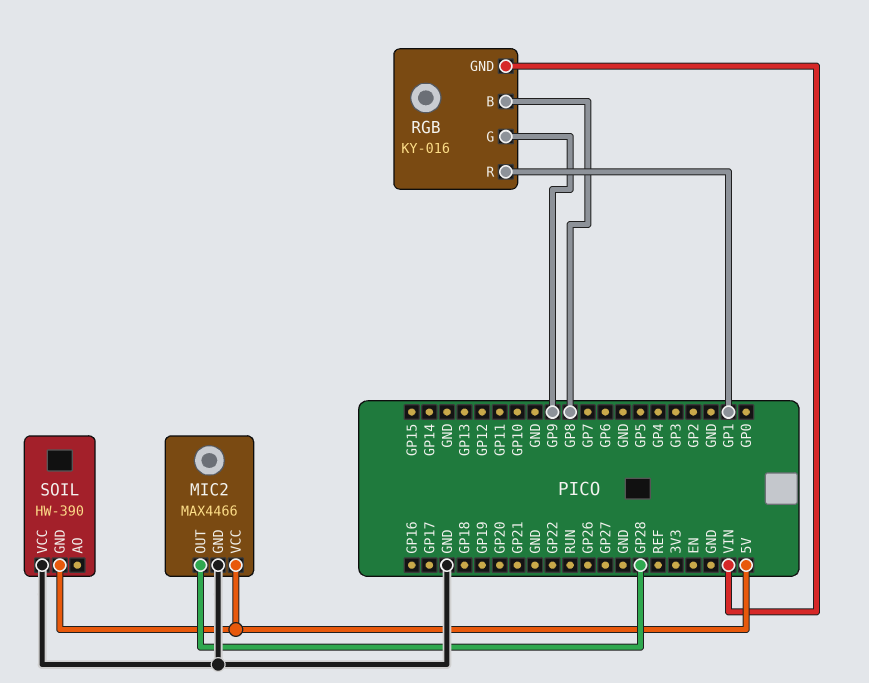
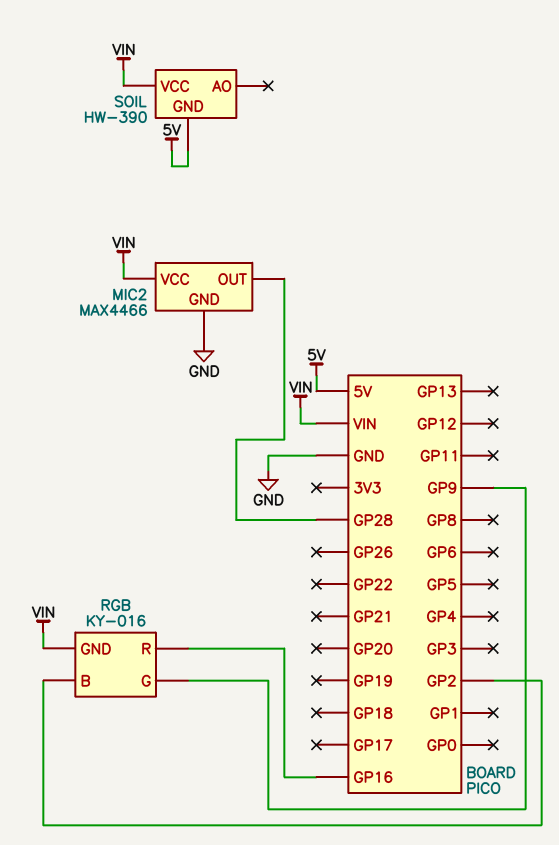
MIC2 pin VCC: 5V -> VIN
RGB pin B: GP8 -> GP2
RGB pin R: GP1 -> GP16
SOIL pin VCC: GND -> VIN

